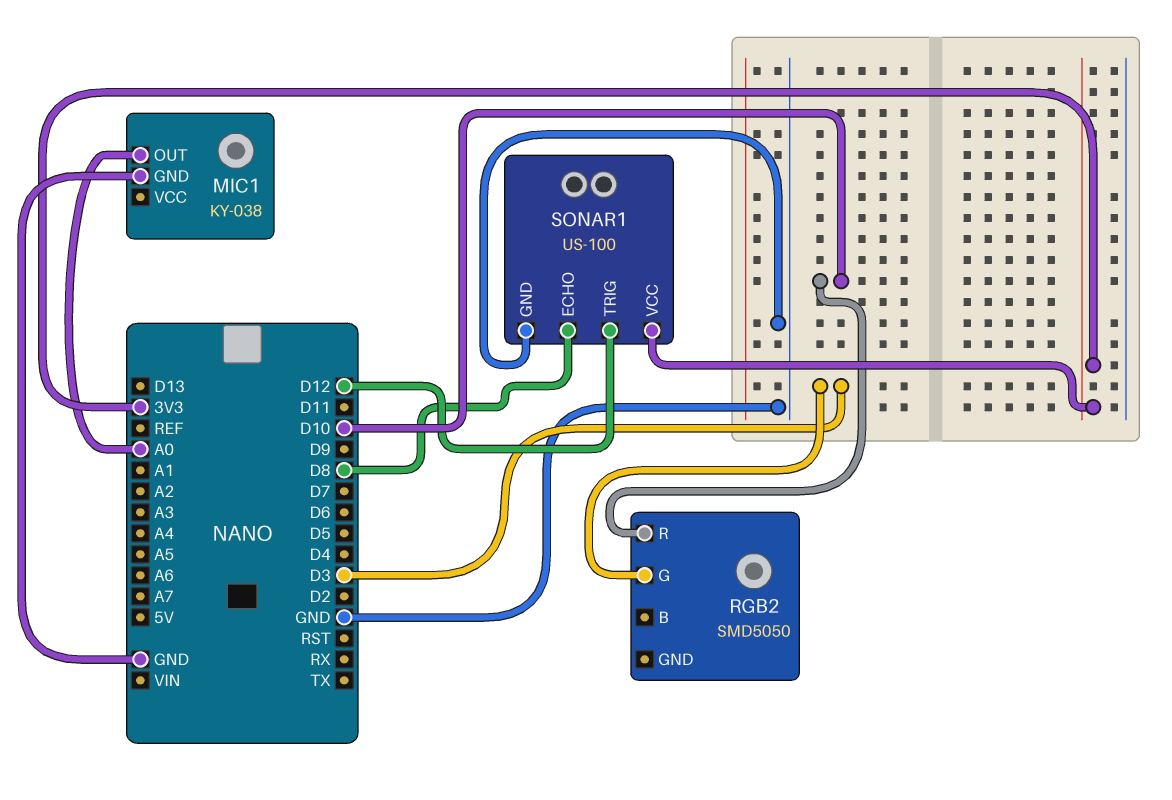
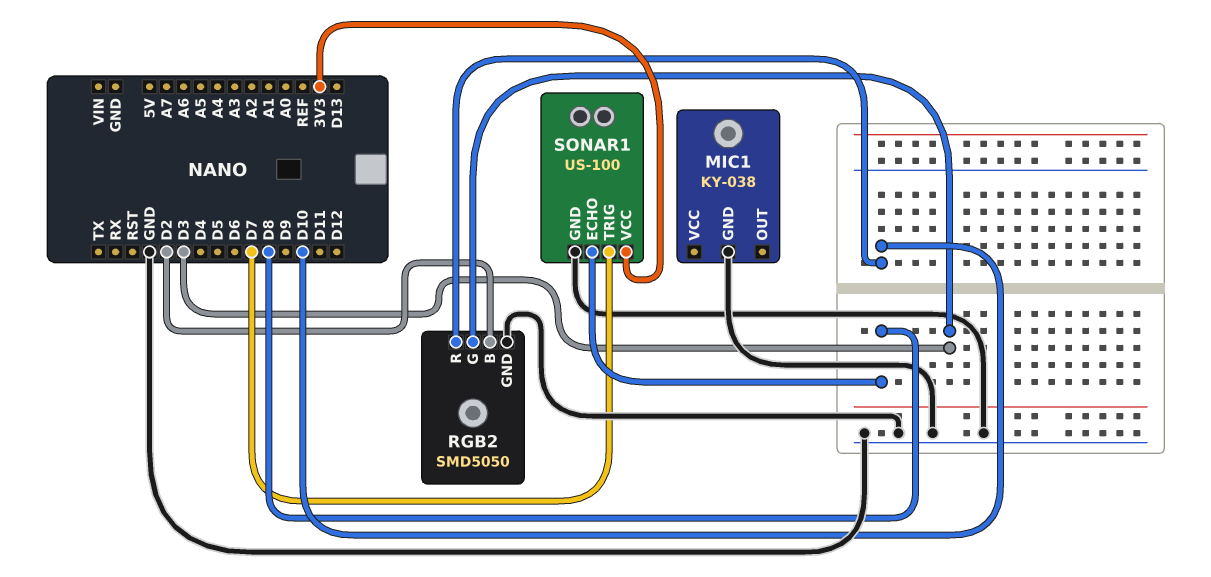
MIC1 pin OUT: A0 -> none
RGB2 pin B: none -> D2
RGB2 pin GND: none -> GND
SONAR1 pin TRIG: D12 -> D7

